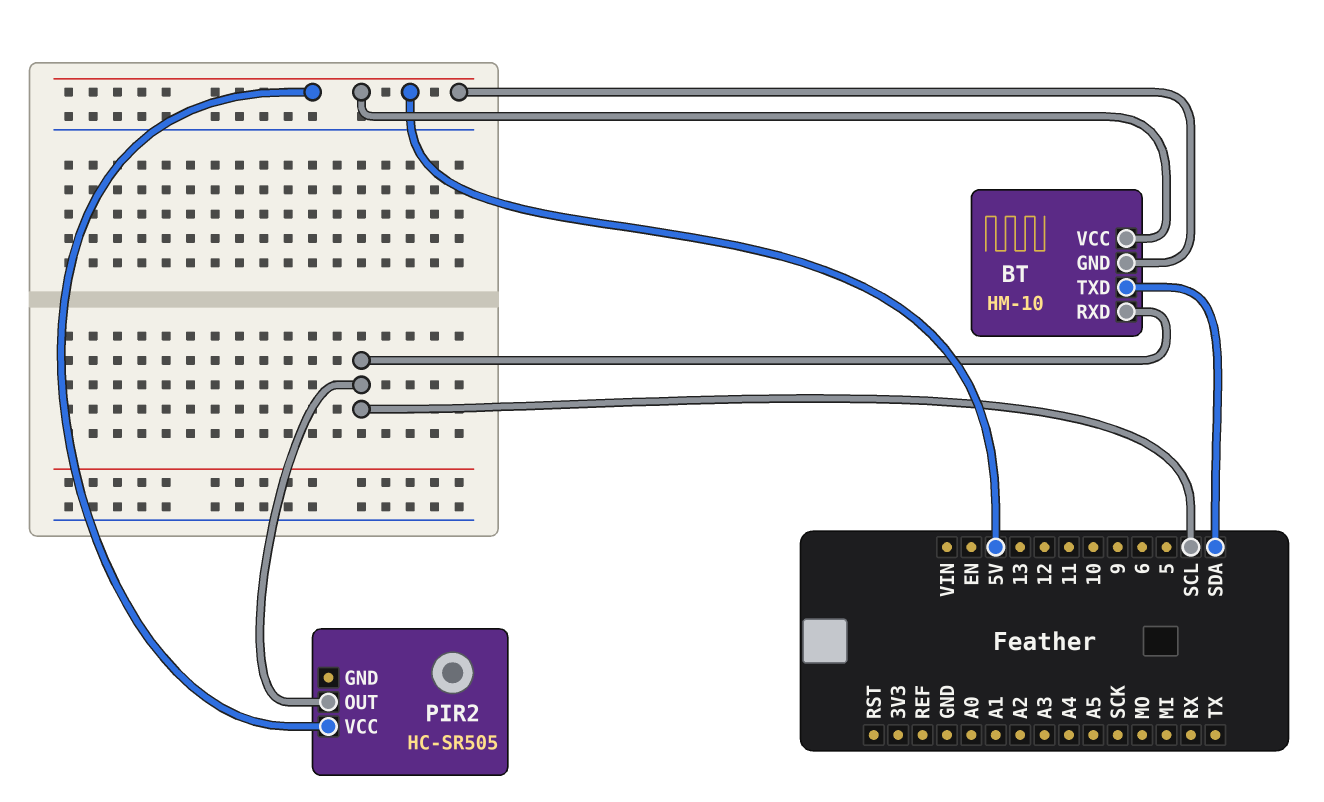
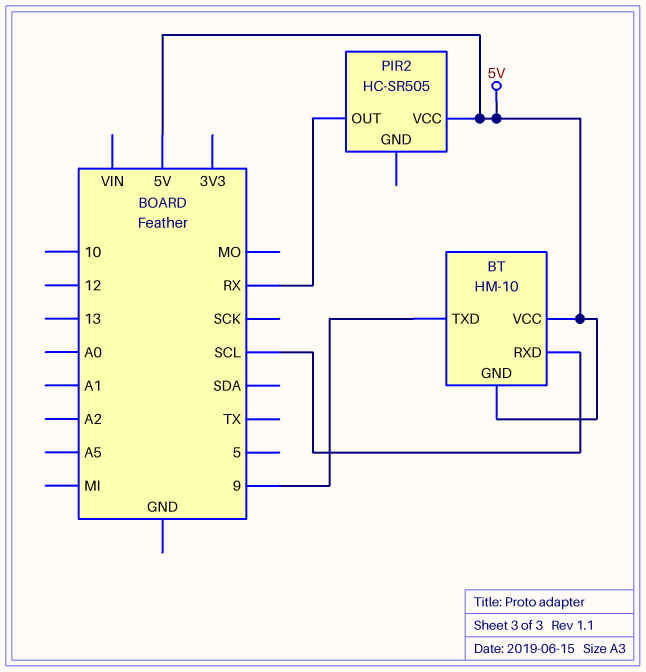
BT pin TXD: SDA -> 9
PIR2 pin OUT: SCL -> RX

